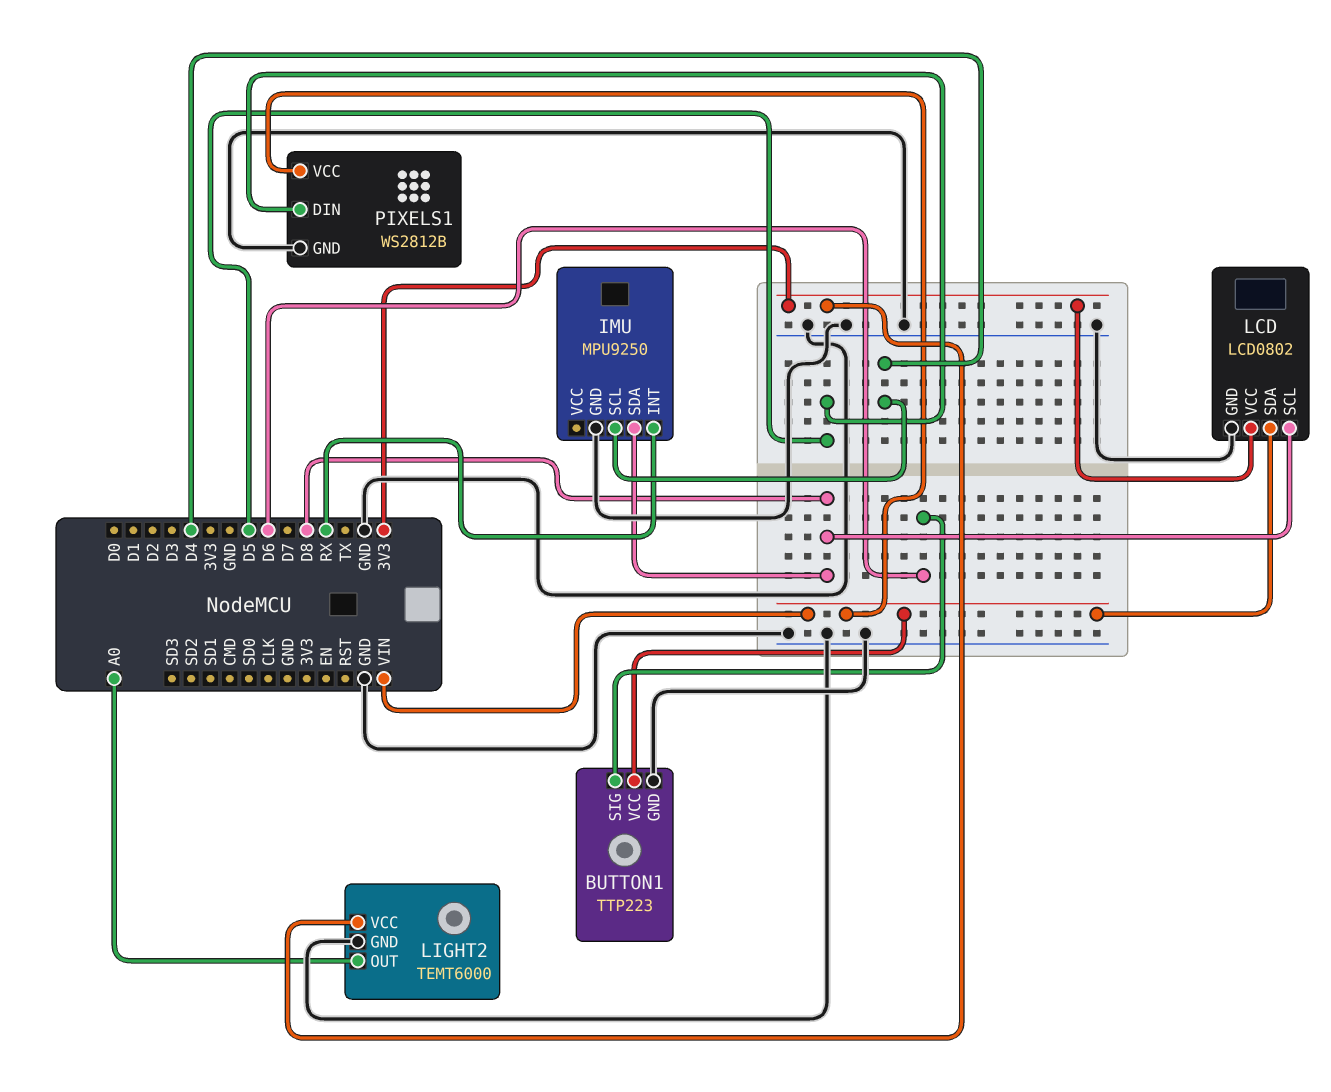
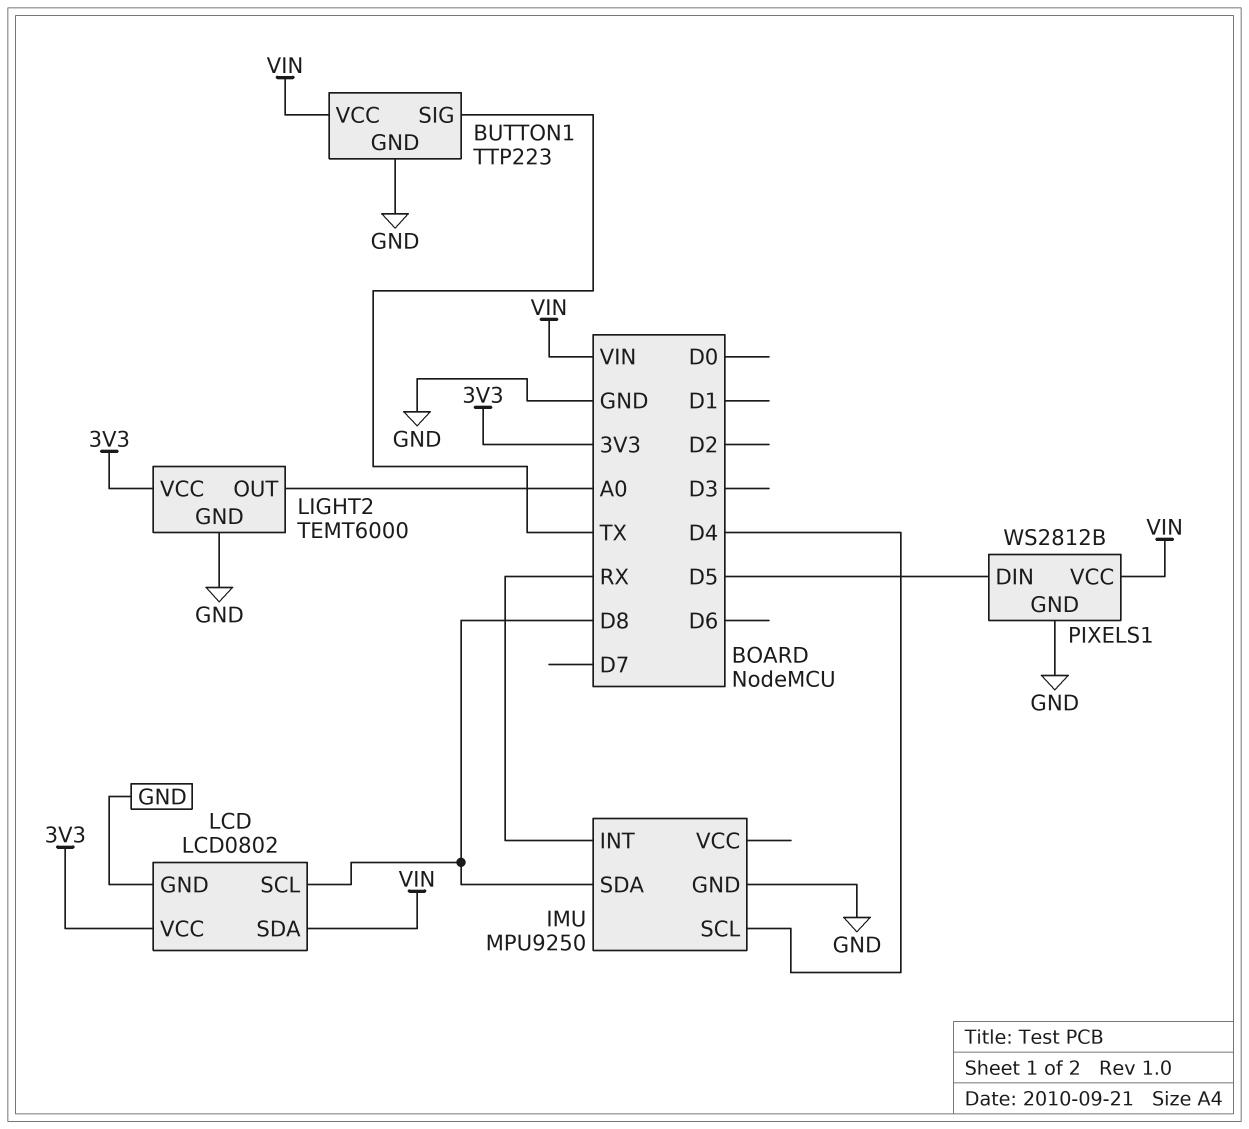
BUTTON1 pin SIG: D6 -> TX

